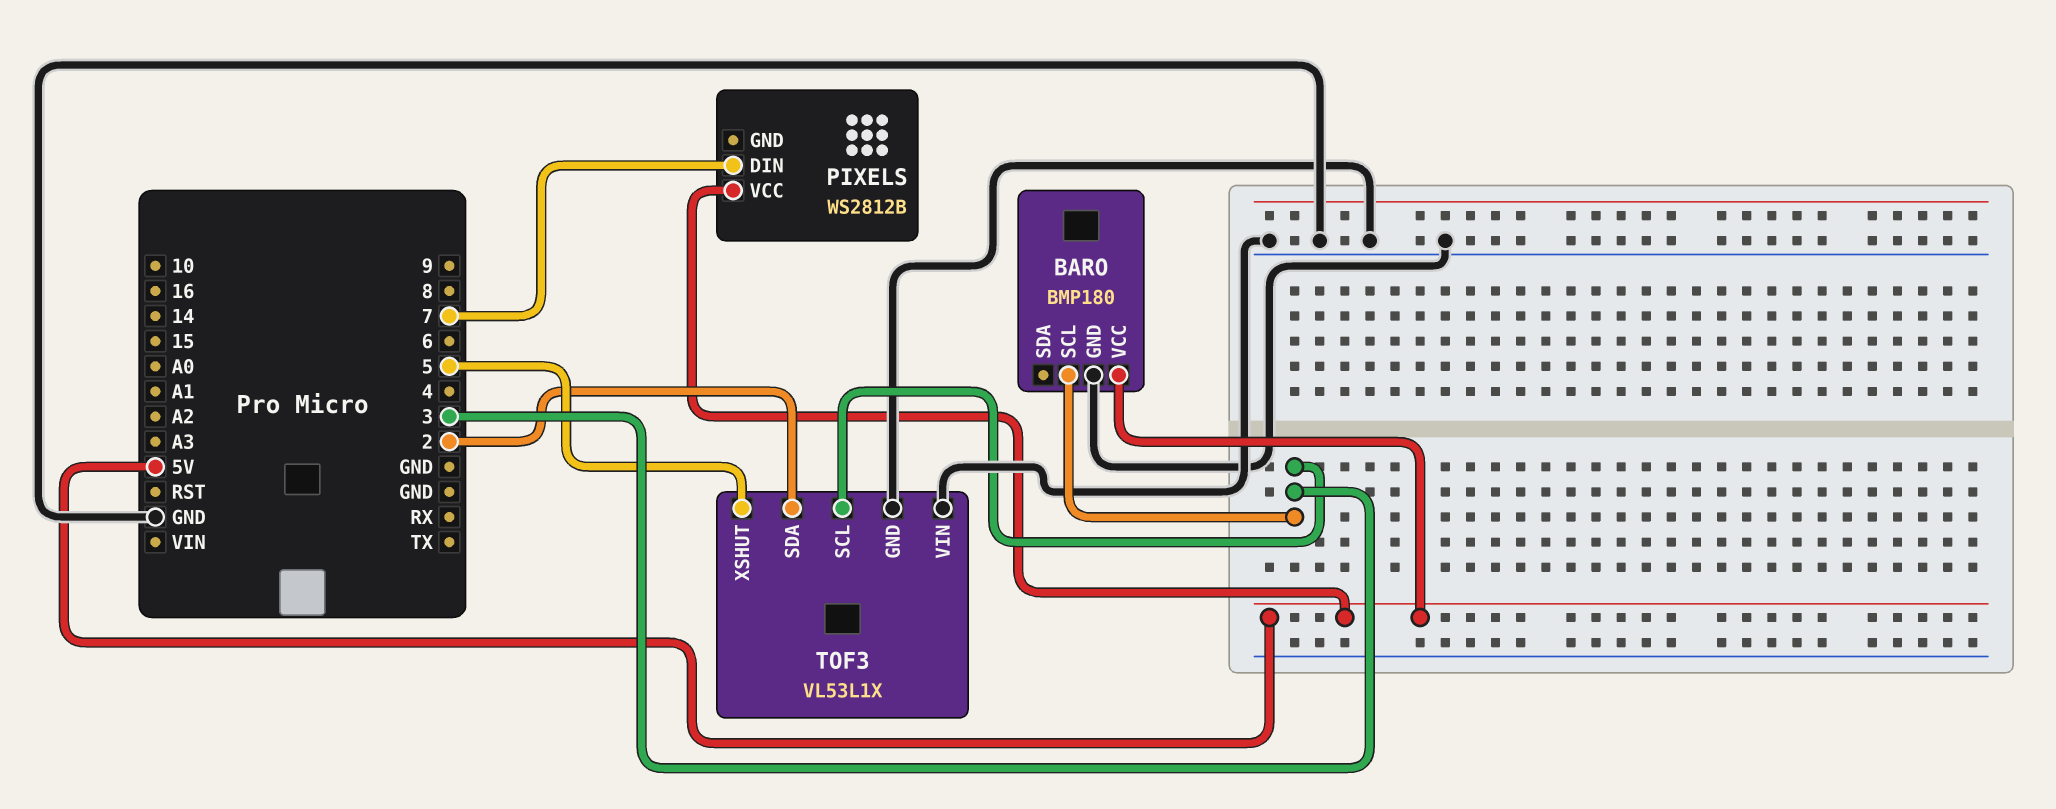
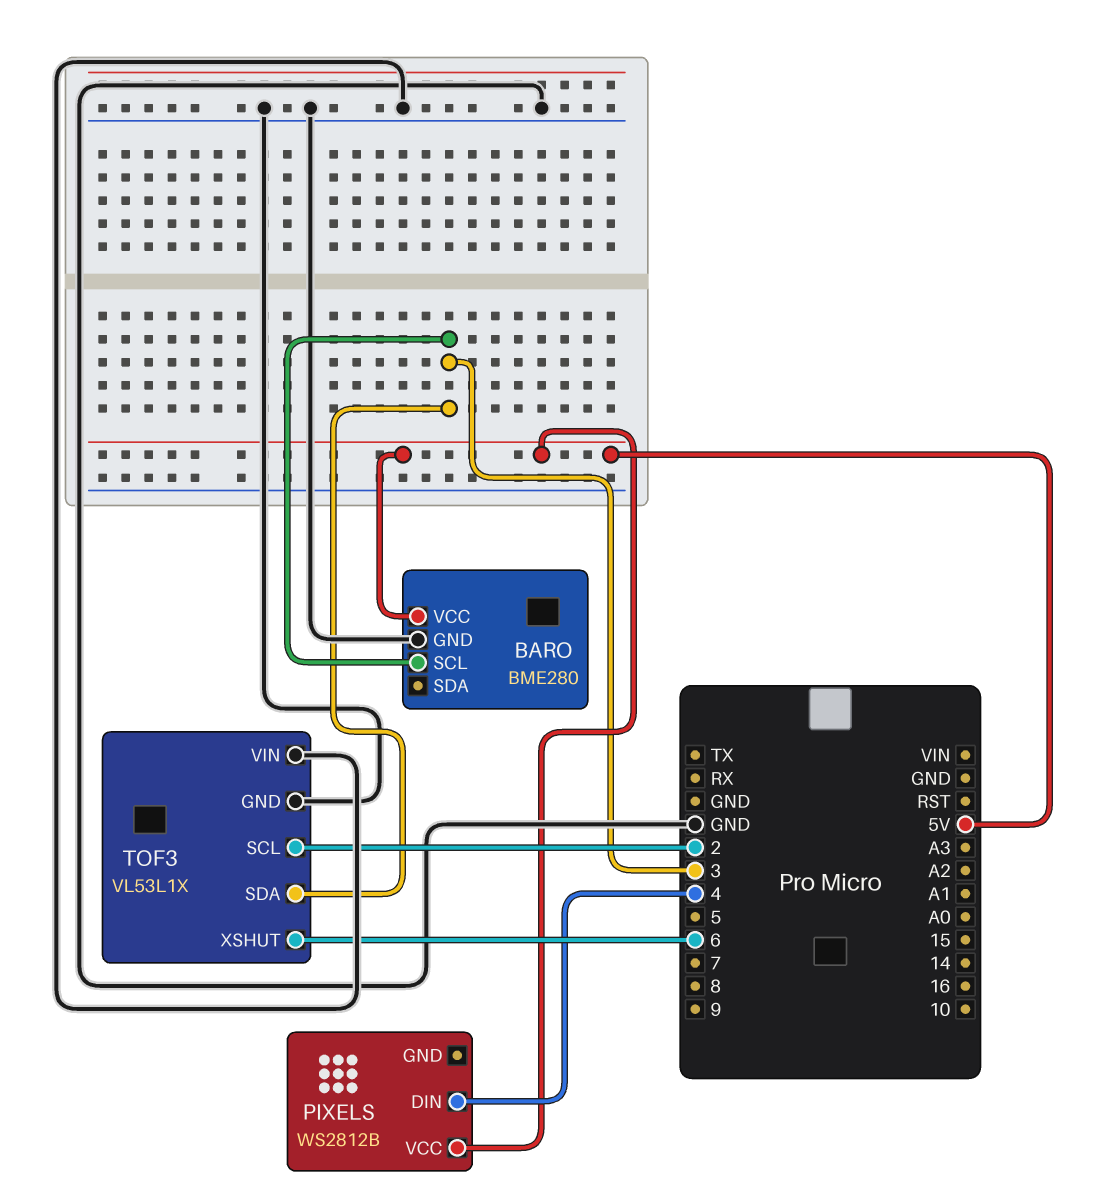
BARO: BMP180 -> BME280
PIXELS pin DIN: 7 -> 4
TOF3 pin SCL: 3 -> 2
TOF3 pin SDA: 2 -> 3
TOF3 pin XSHUT: 5 -> 6

